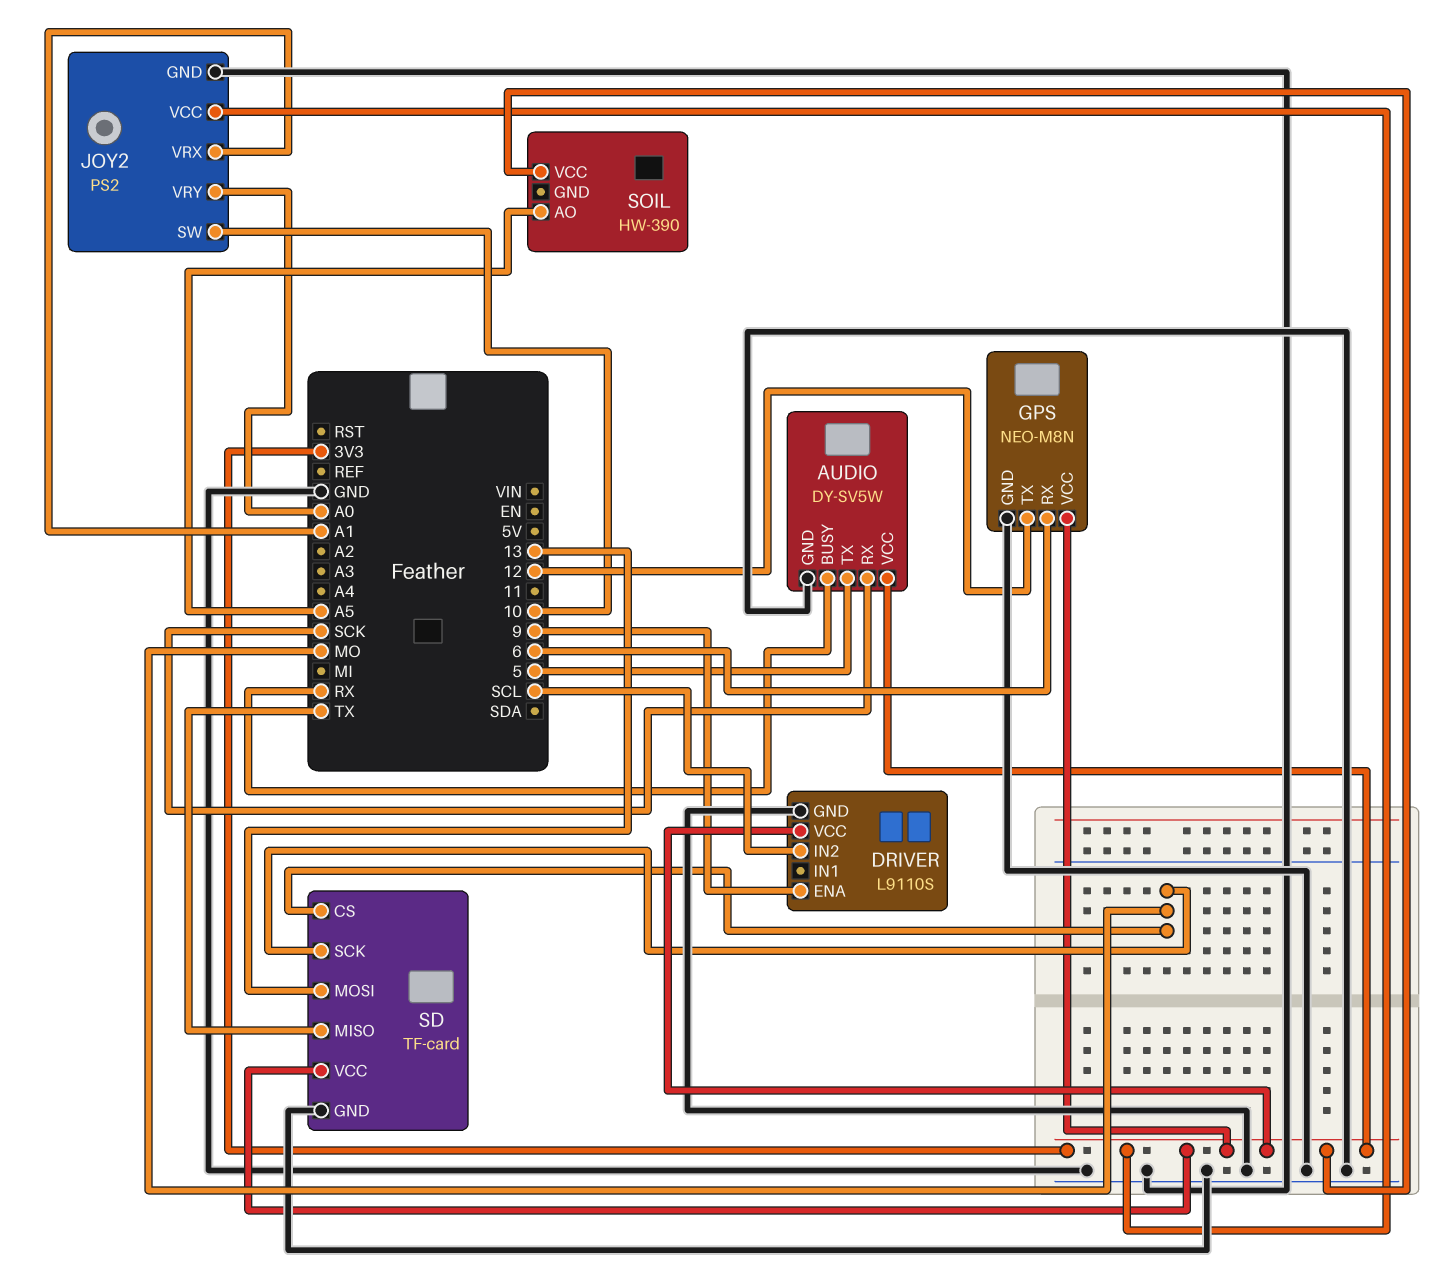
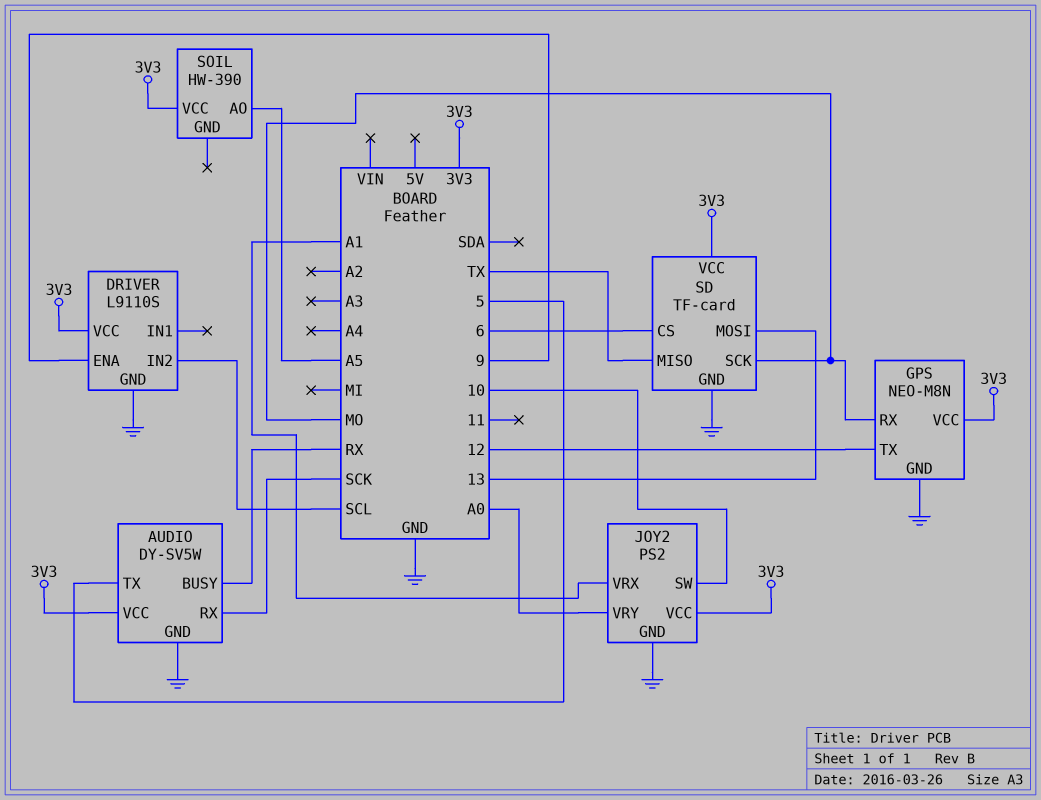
GPS pin RX: 6 -> MO
SD pin CS: MO -> 6

